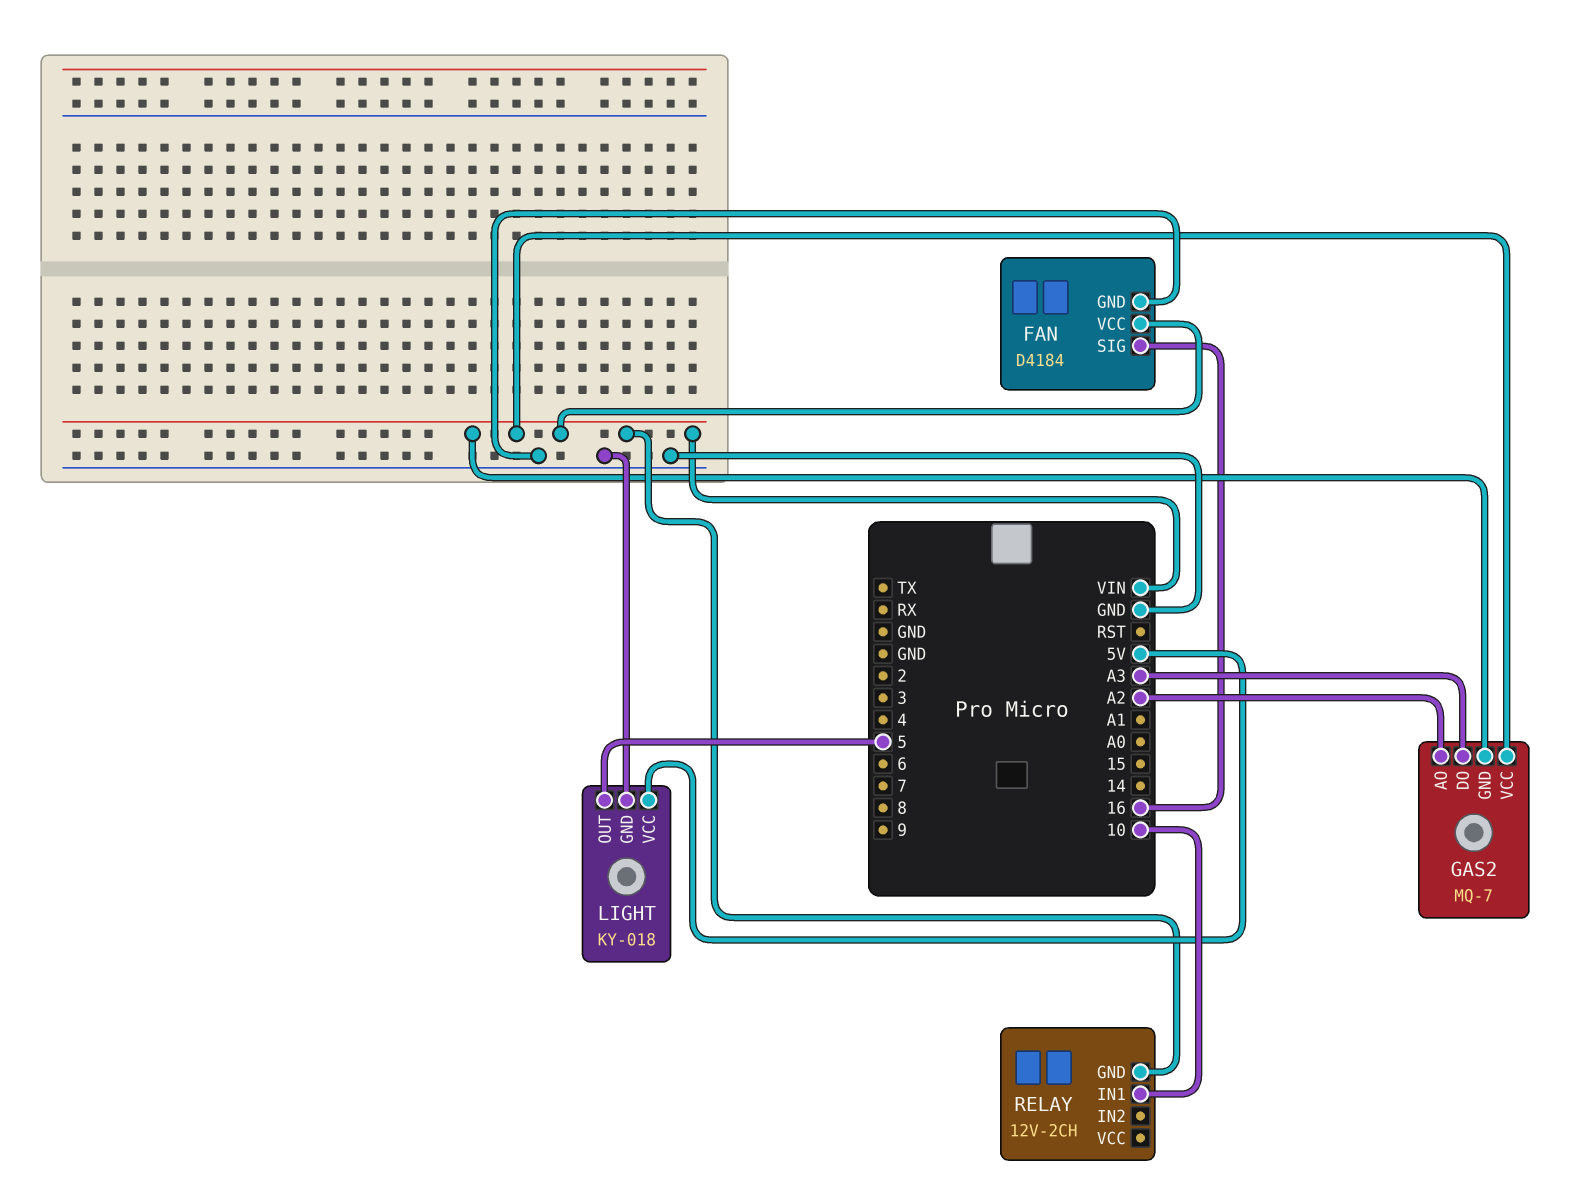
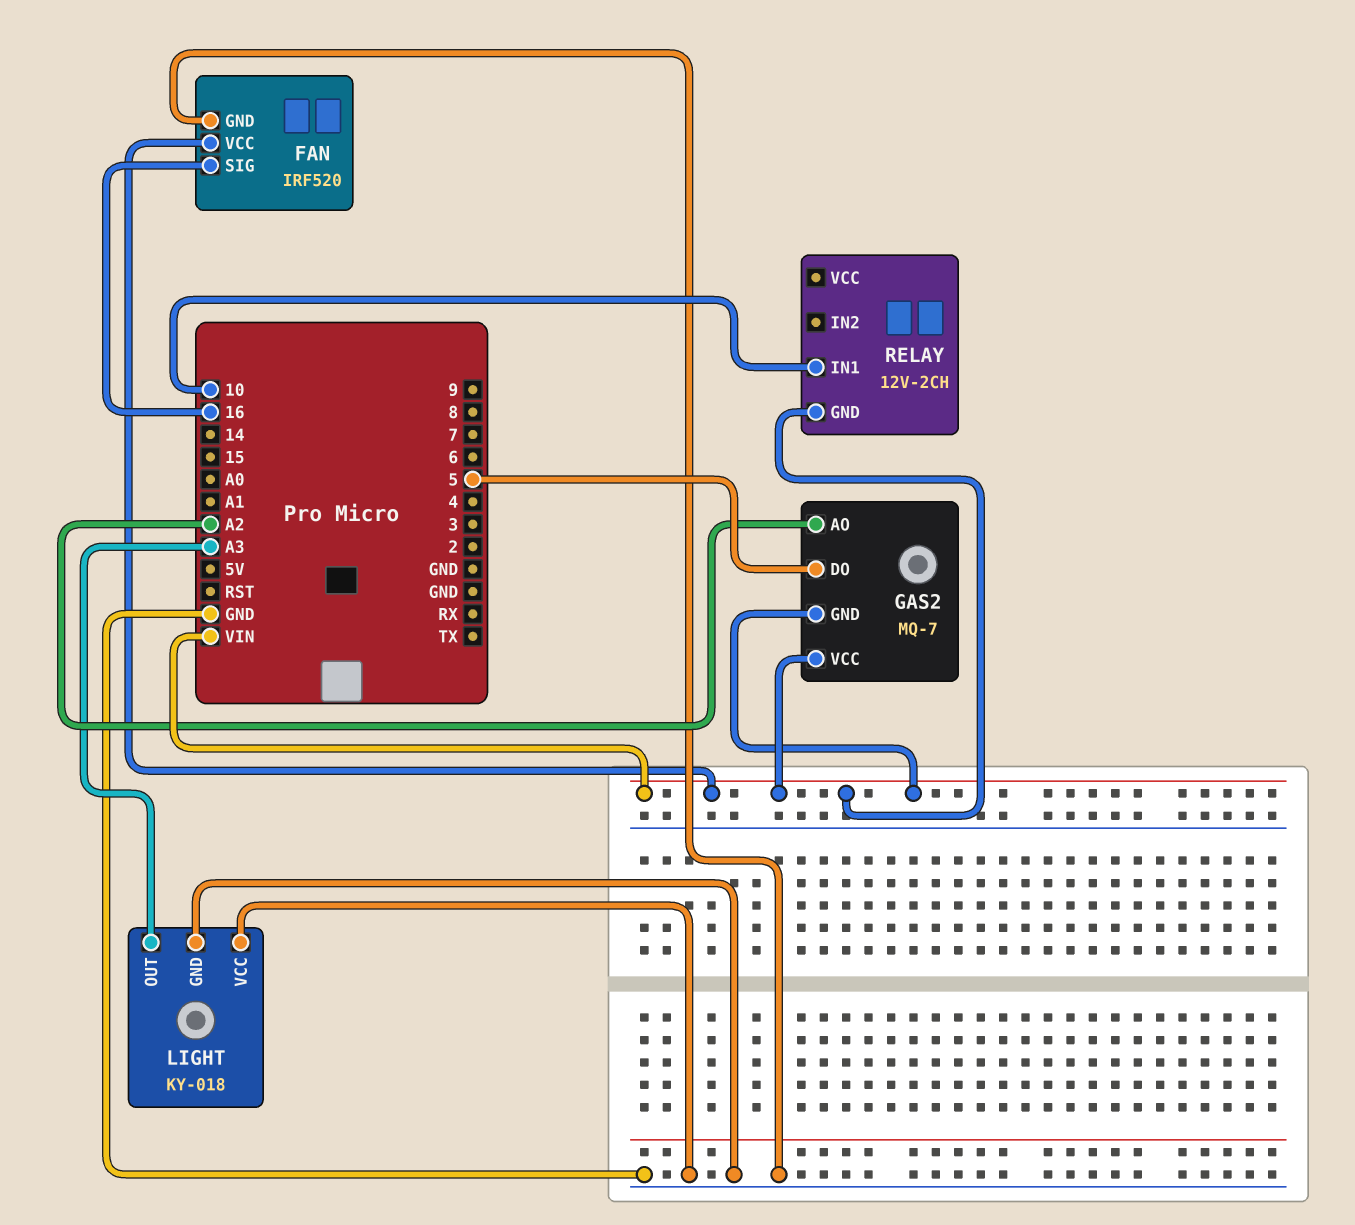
FAN: D4184 -> IRF520
GAS2 pin DO: A3 -> 5
LIGHT pin OUT: 5 -> A3
LIGHT pin VCC: 5V -> GND

